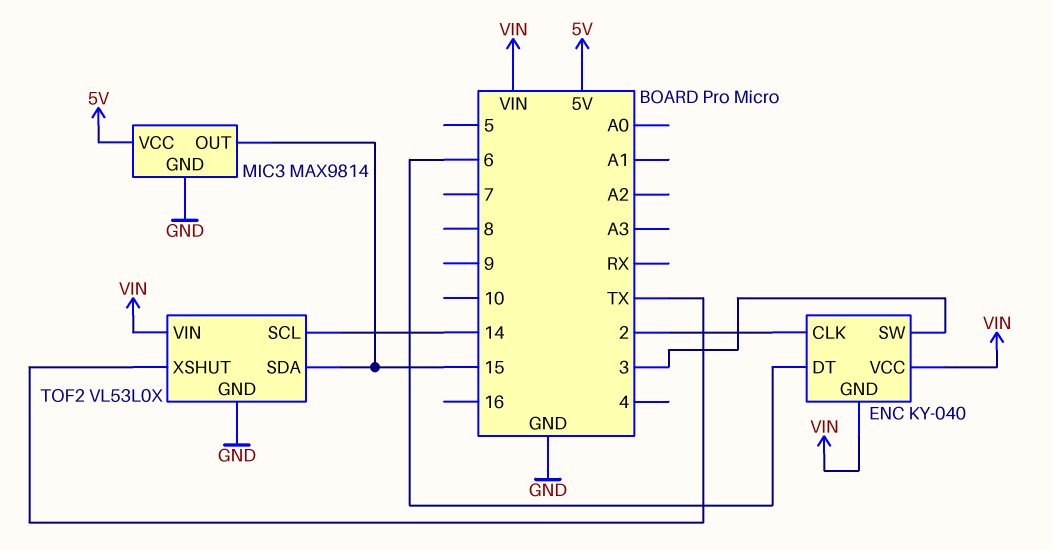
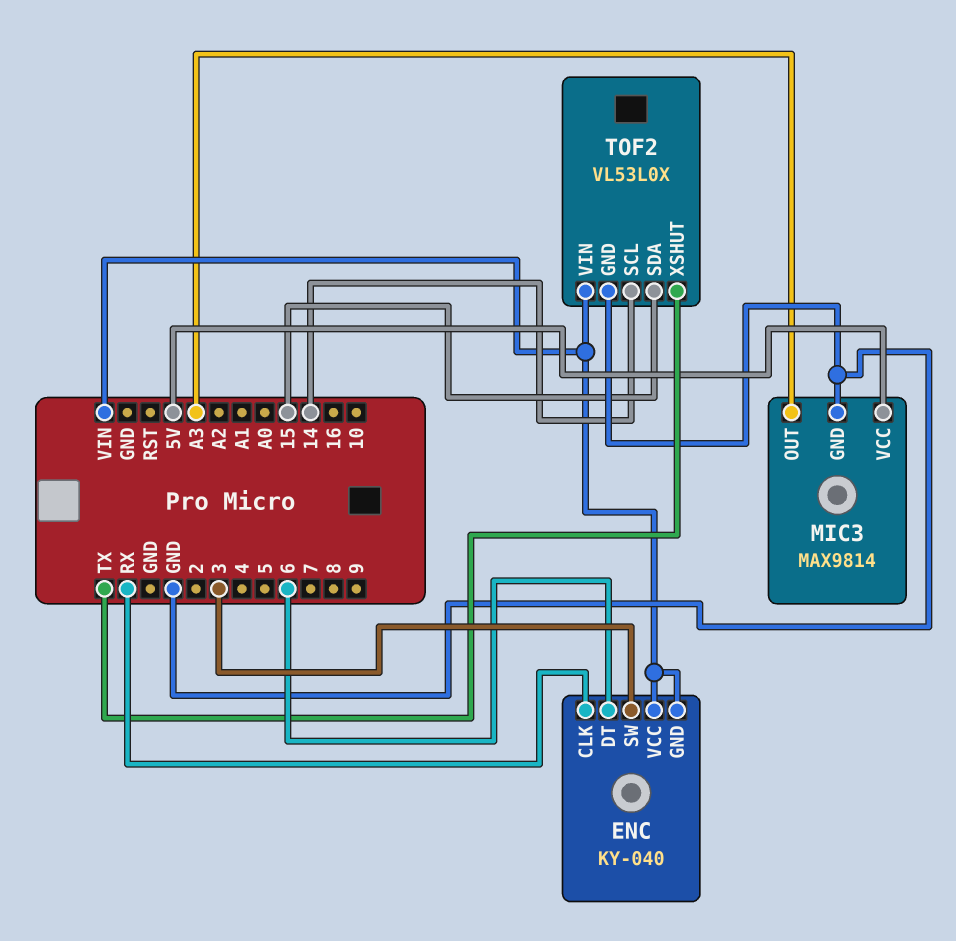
ENC pin CLK: 2 -> RX
MIC3 pin OUT: 15 -> A3

